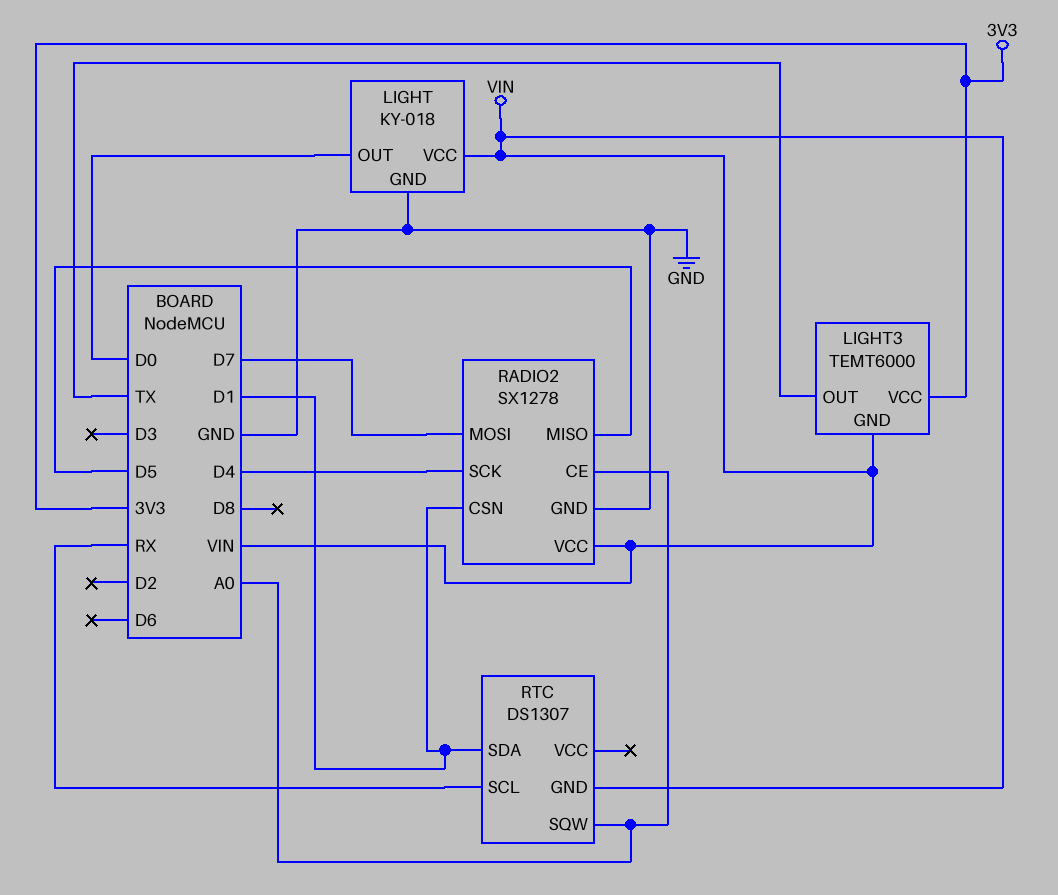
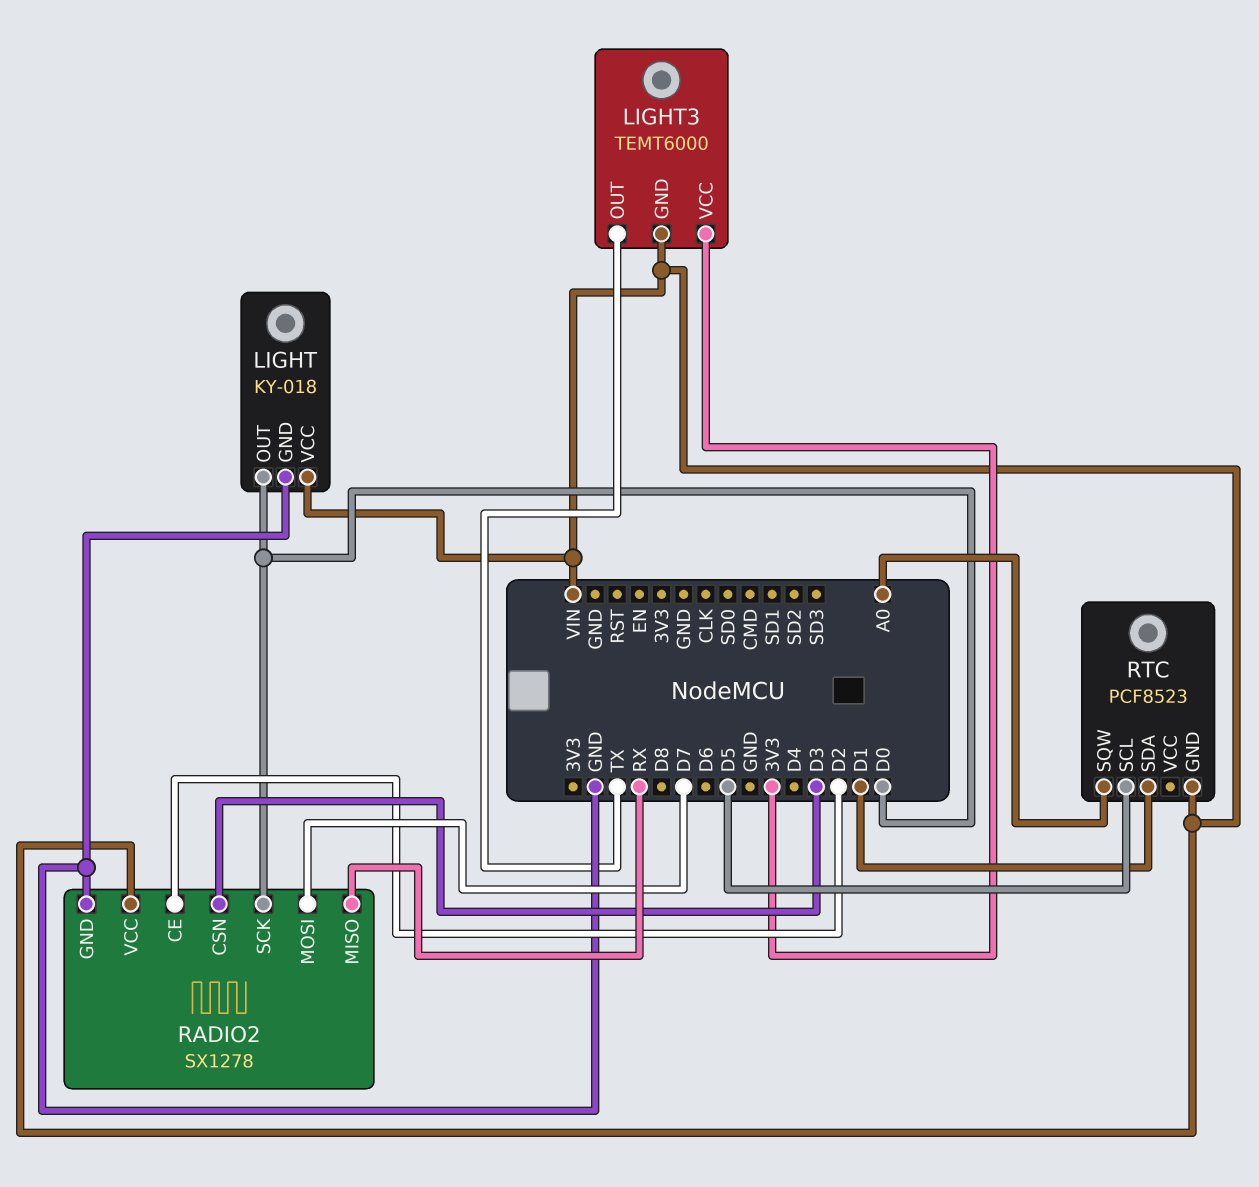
RADIO2 pin CE: A0 -> D2
RADIO2 pin CSN: D1 -> D3
RADIO2 pin MISO: D5 -> RX
RADIO2 pin SCK: D4 -> D0
RTC: DS1307 -> PCF8523
RTC pin SCL: RX -> D5

